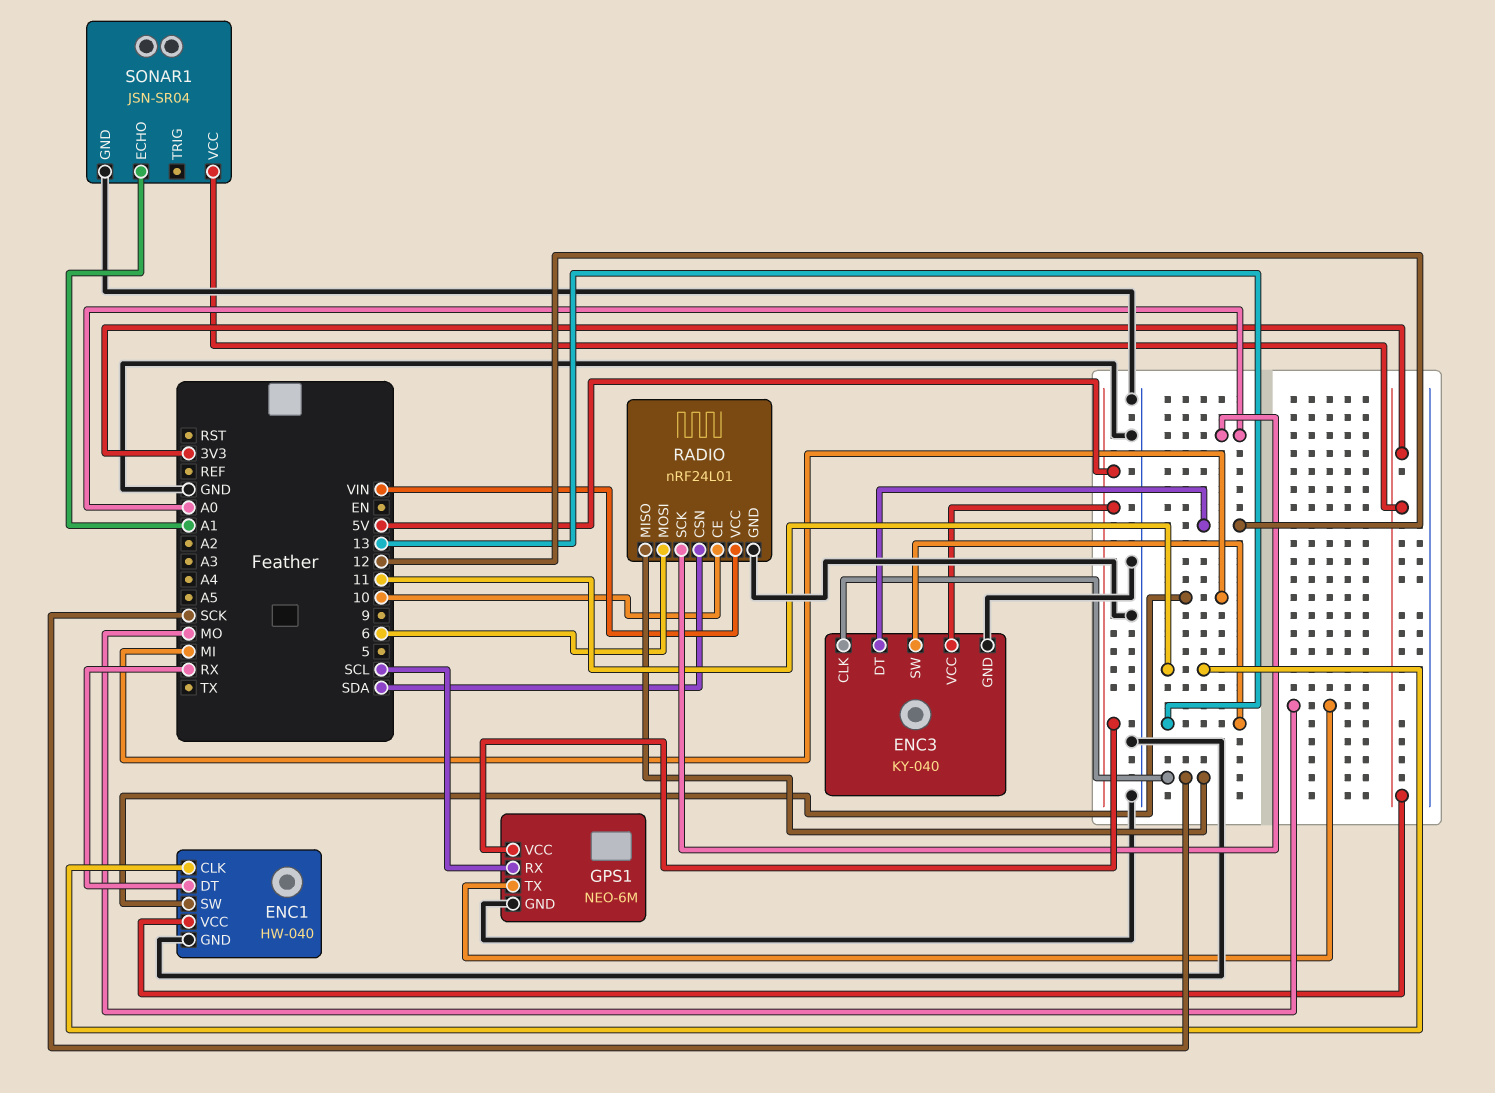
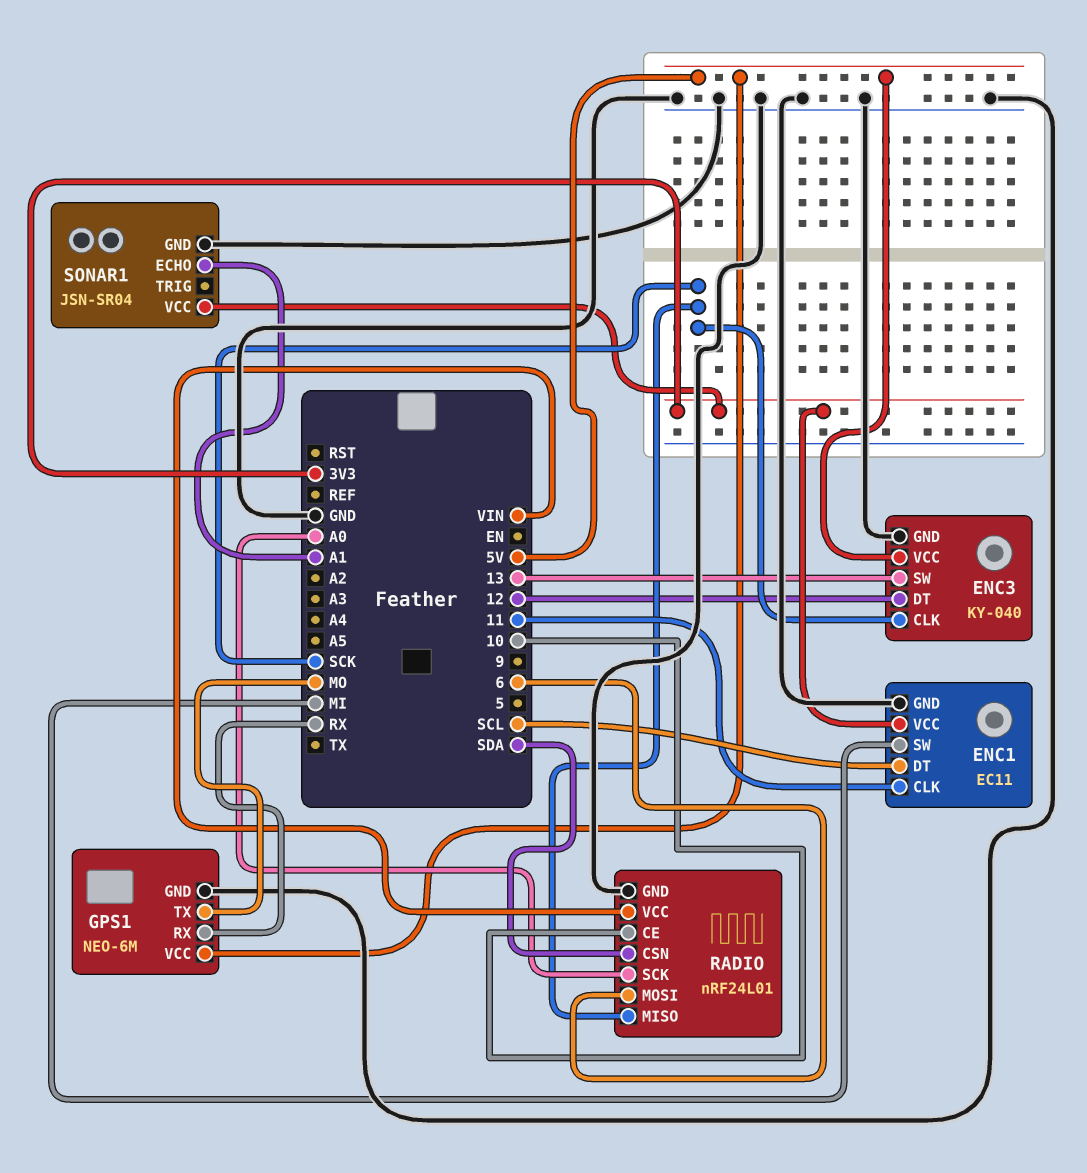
ENC1: HW-040 -> EC11
ENC1 pin DT: RX -> SCL
GPS1 pin RX: SCL -> RX

